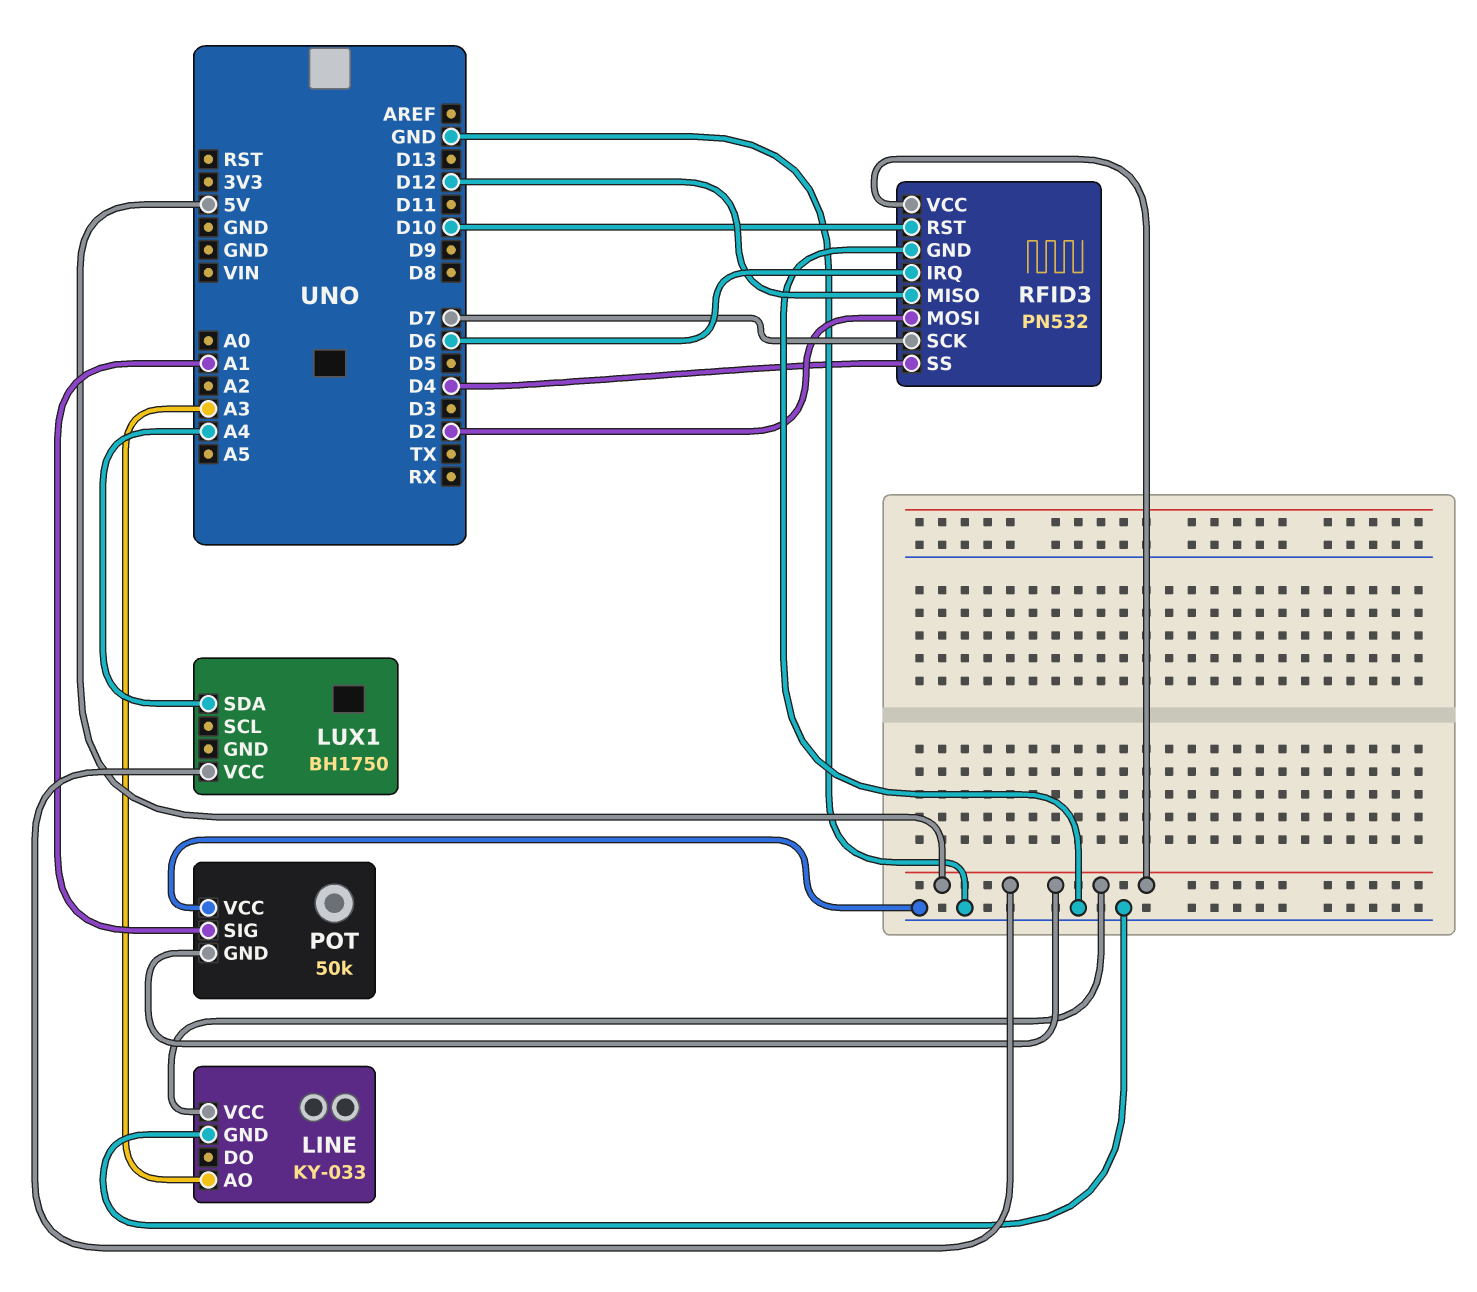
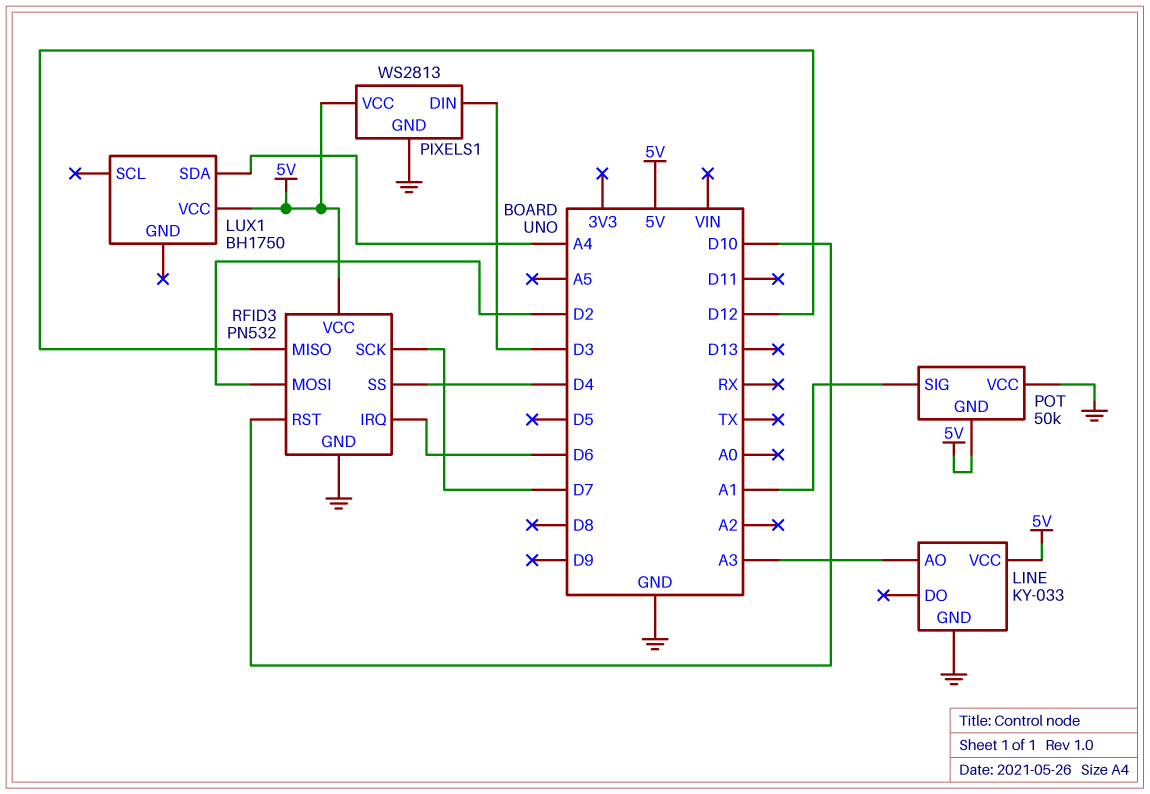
PIXELS1: none -> WS2813
PIXELS1 pin DIN: none -> D3
PIXELS1 pin GND: none -> GND
PIXELS1 pin VCC: none -> 5V

